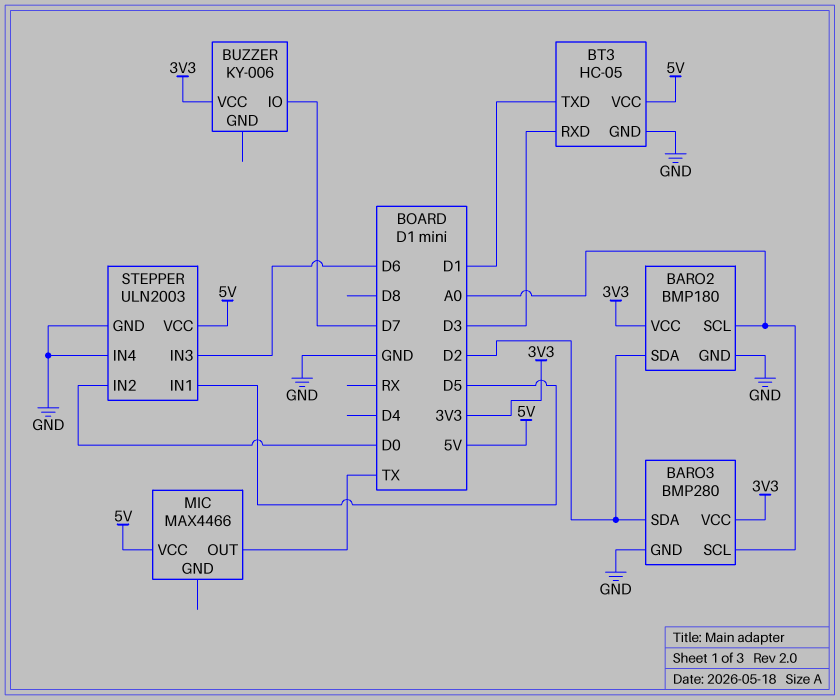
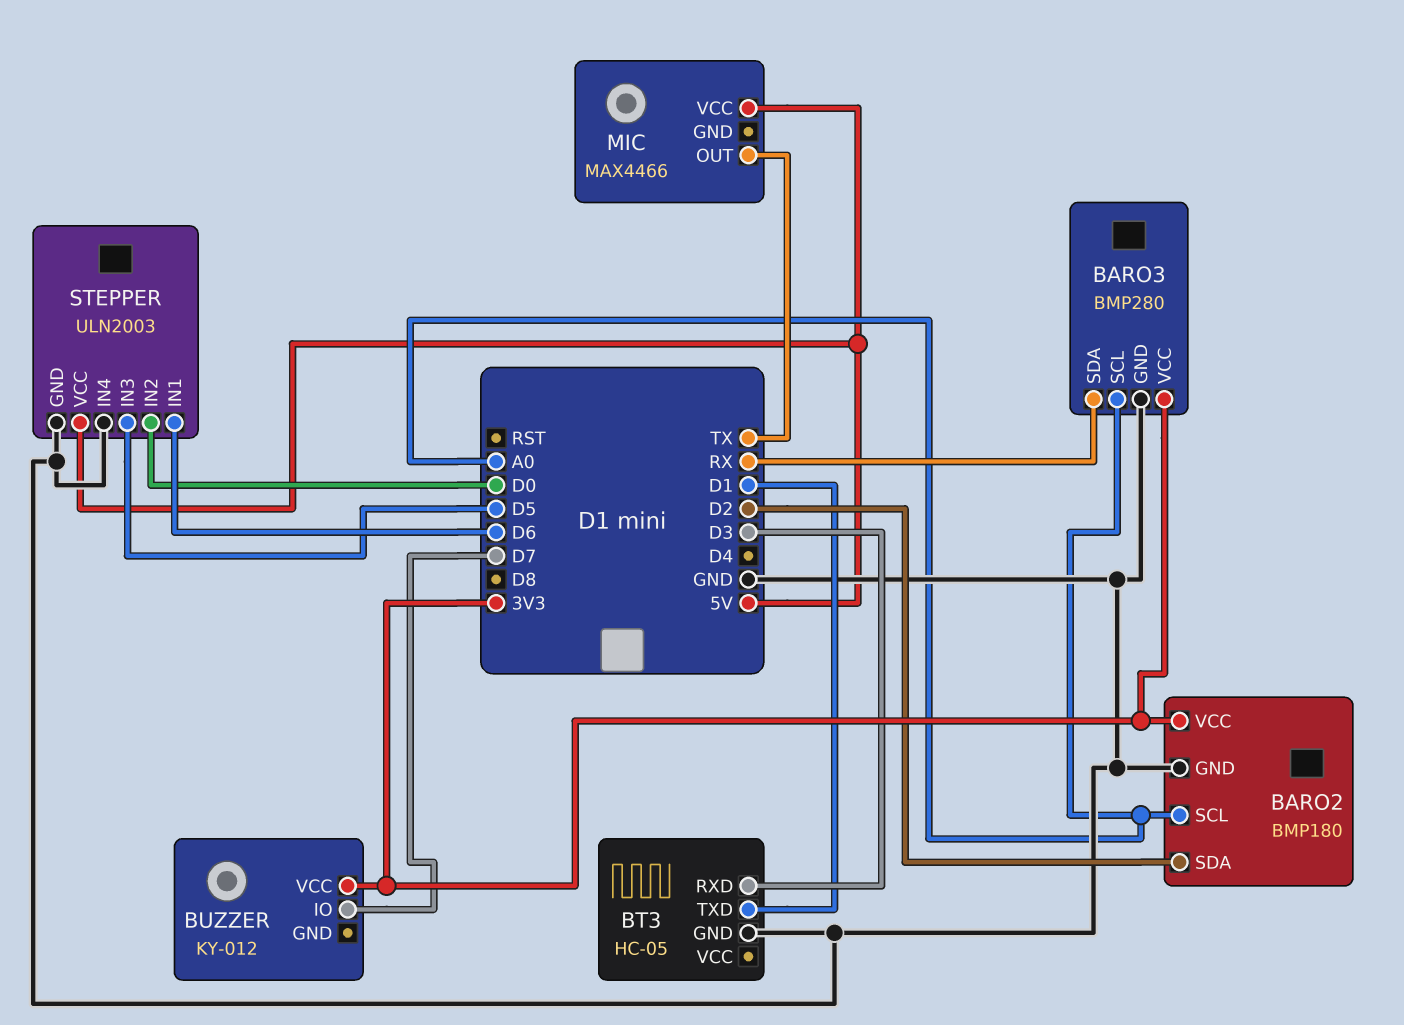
BARO3 pin SDA: D2 -> RX
BT3 pin VCC: 5V -> none
BUZZER: KY-006 -> KY-012
STEPPER pin IN1: D5 -> D6
STEPPER pin IN3: D6 -> D5

